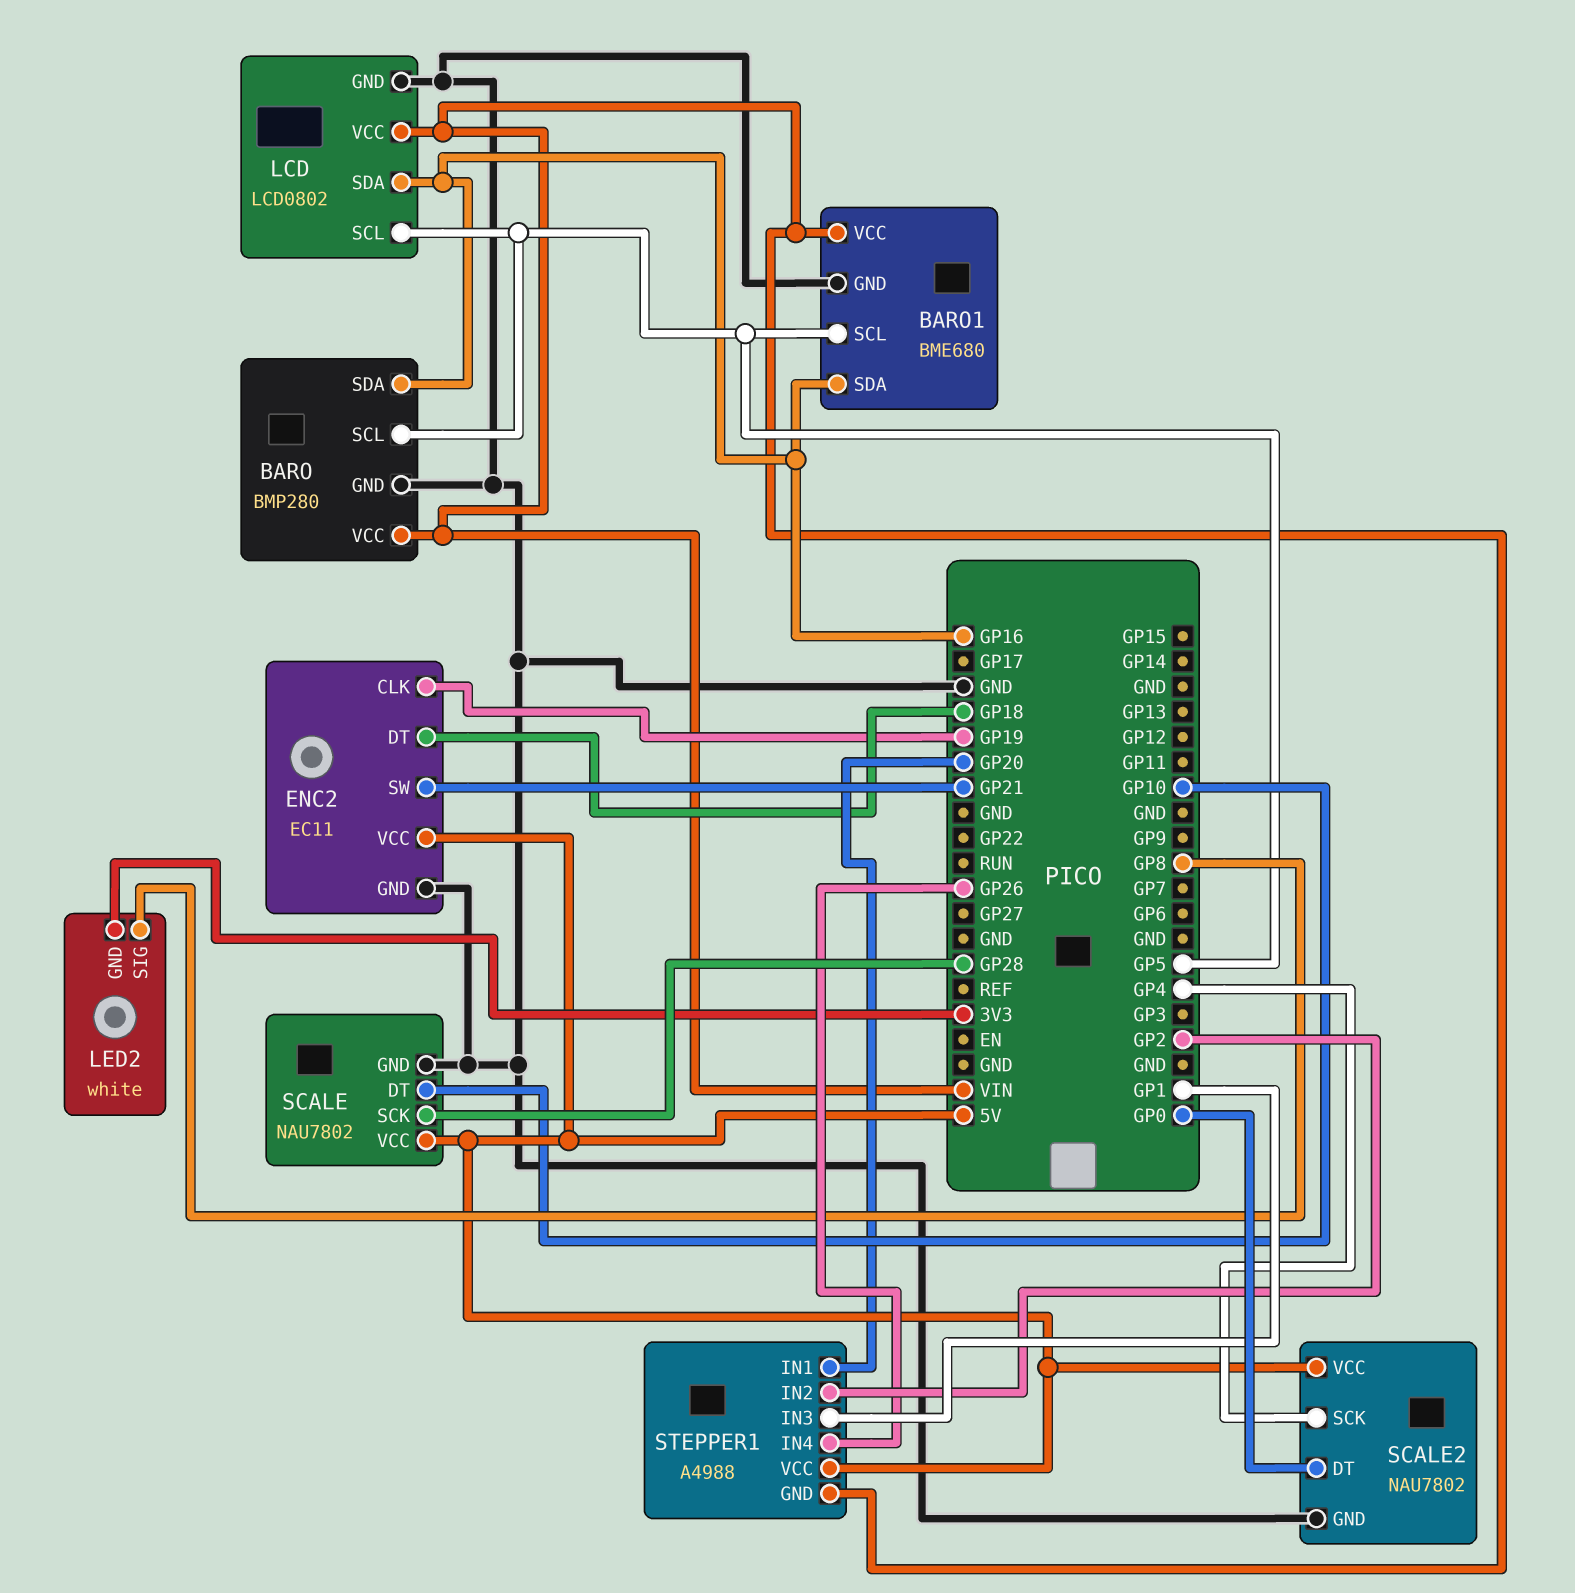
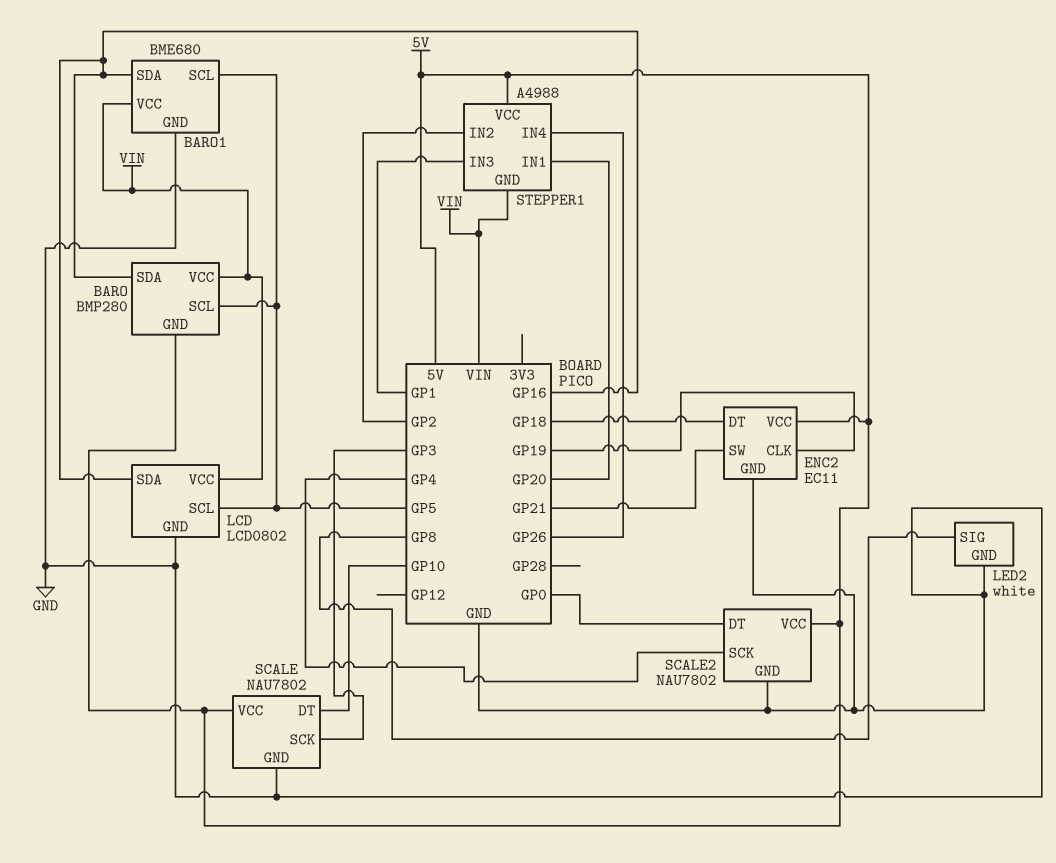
BARO pin GND: GND -> 5V
LED2 pin GND: 3V3 -> GND
SCALE pin SCK: GP28 -> GP3

